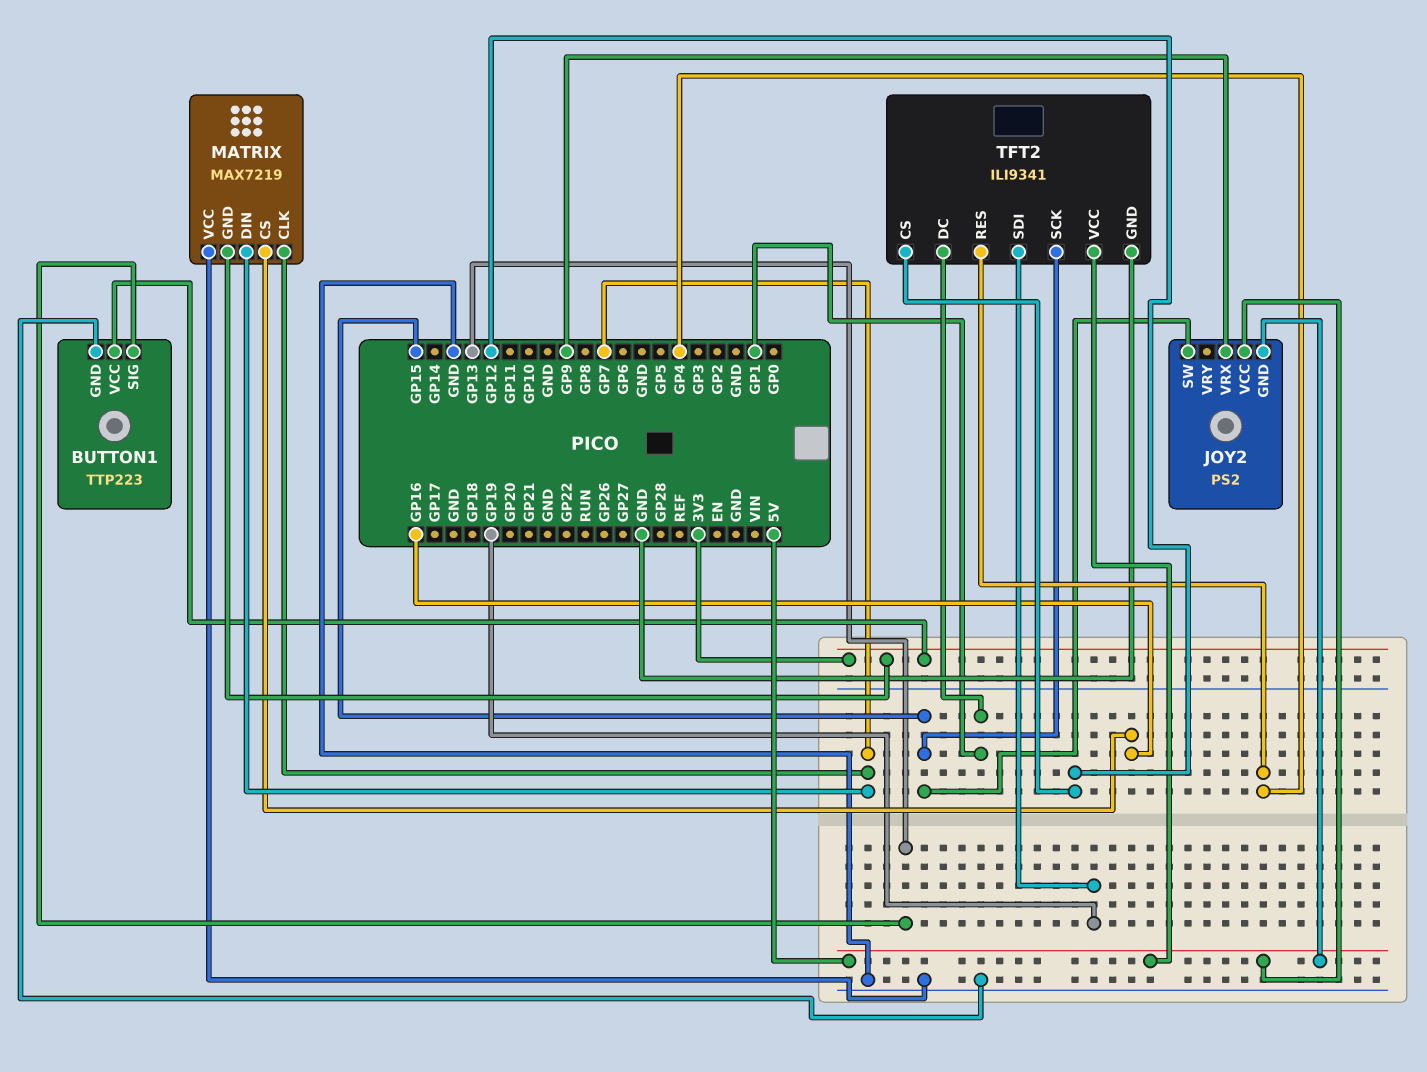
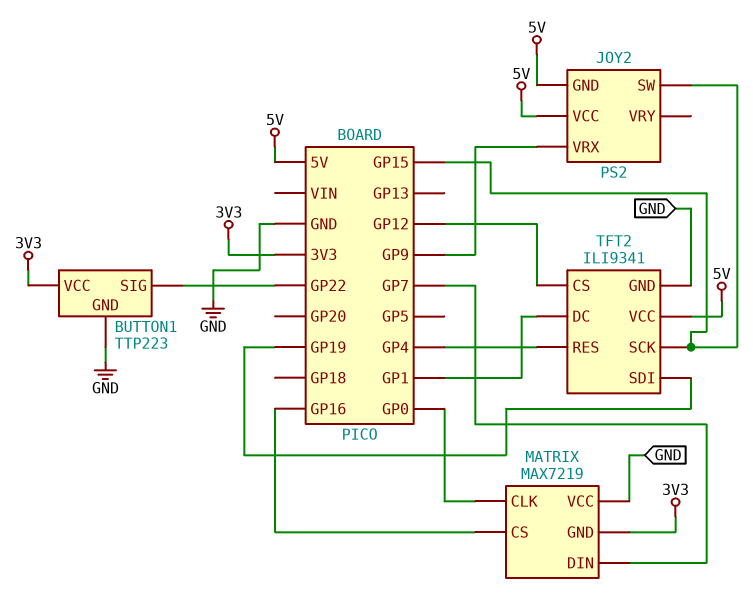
BUTTON1 pin SIG: GP13 -> GP22
MATRIX pin CLK: GP7 -> GP0

